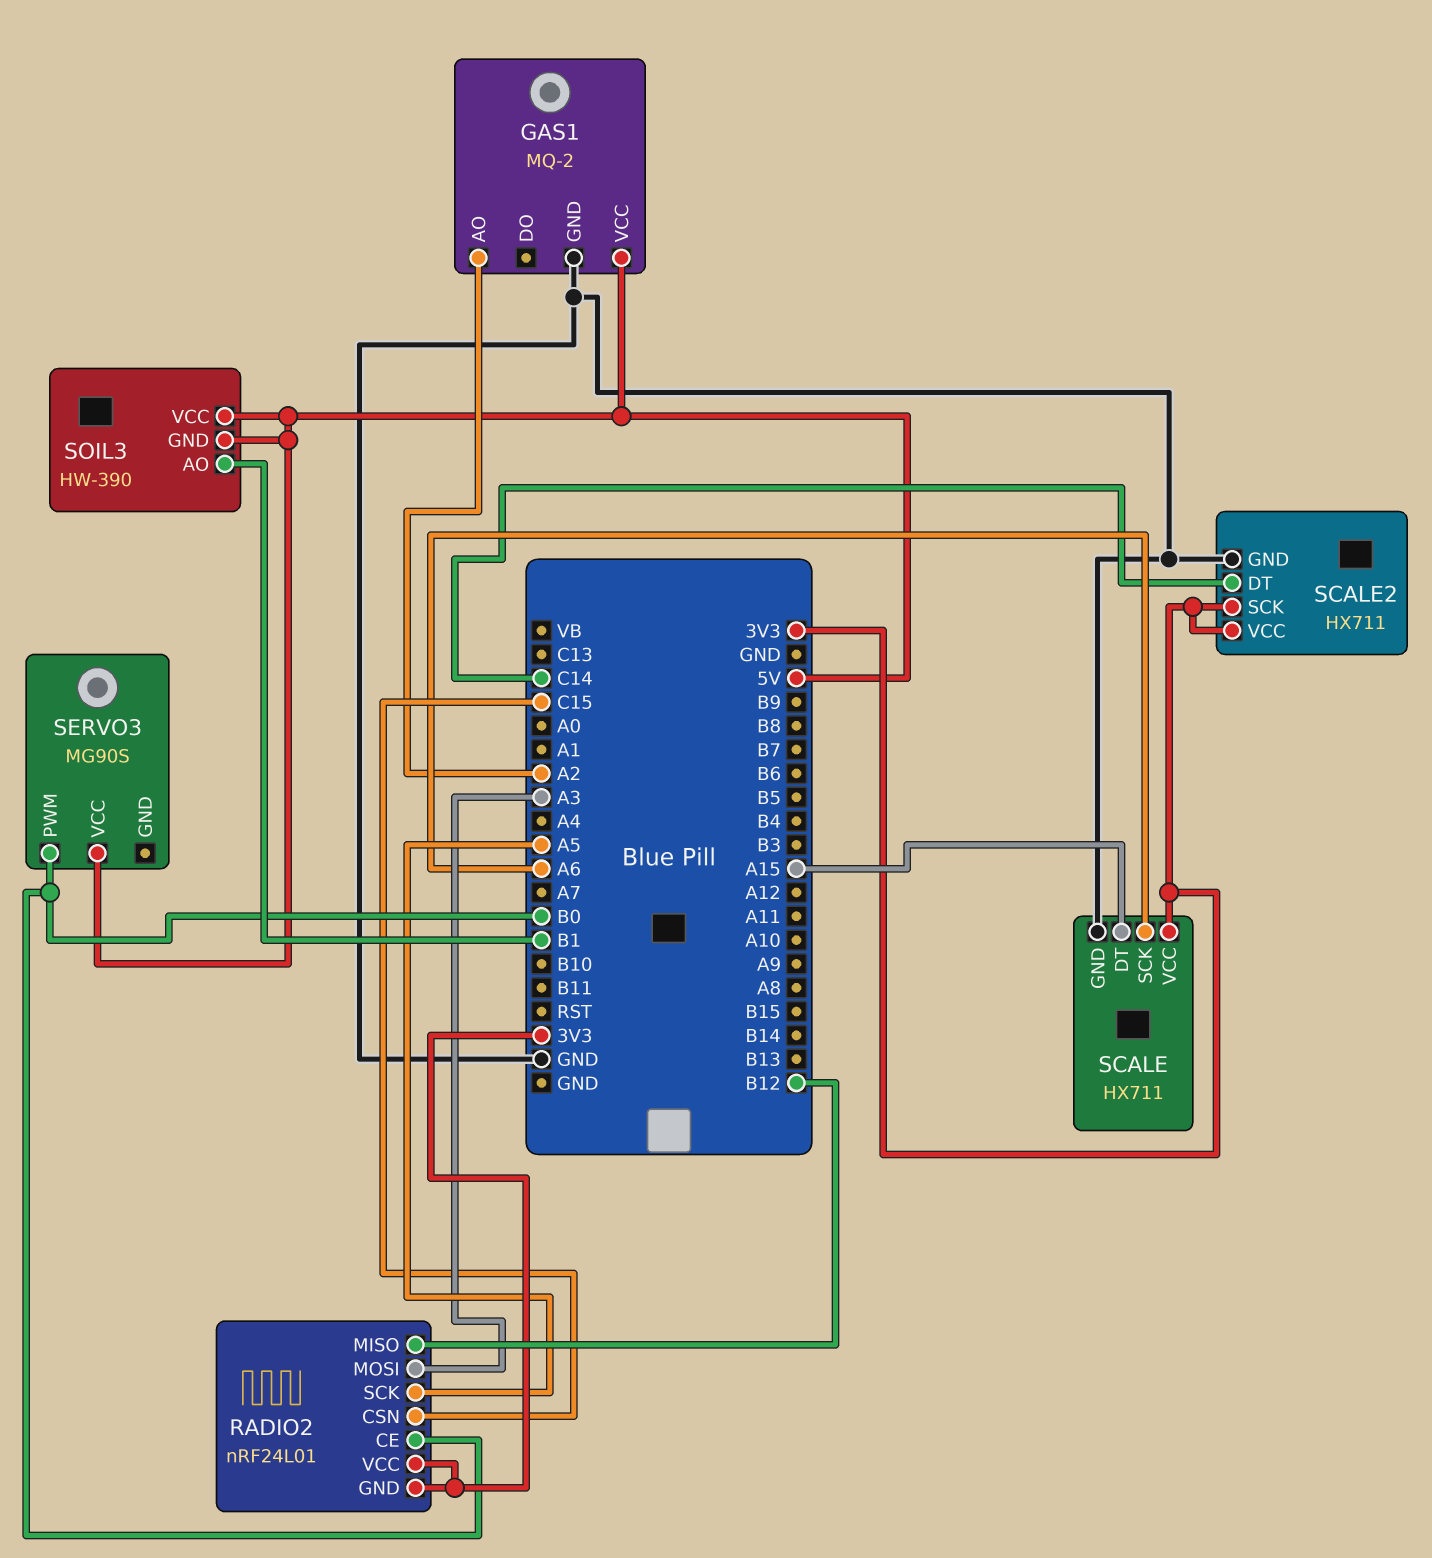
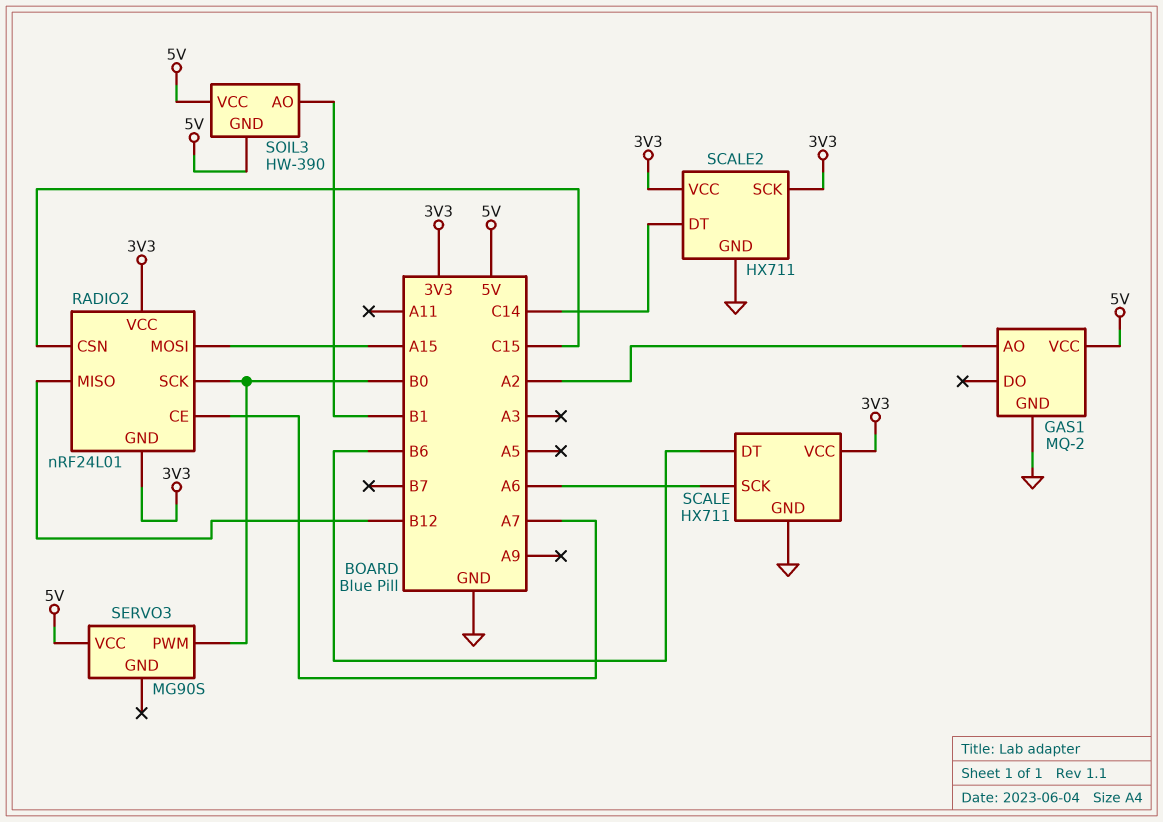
RADIO2 pin CE: B0 -> A7
RADIO2 pin MOSI: A3 -> A15
RADIO2 pin SCK: A5 -> B0
SCALE pin DT: A15 -> B6

